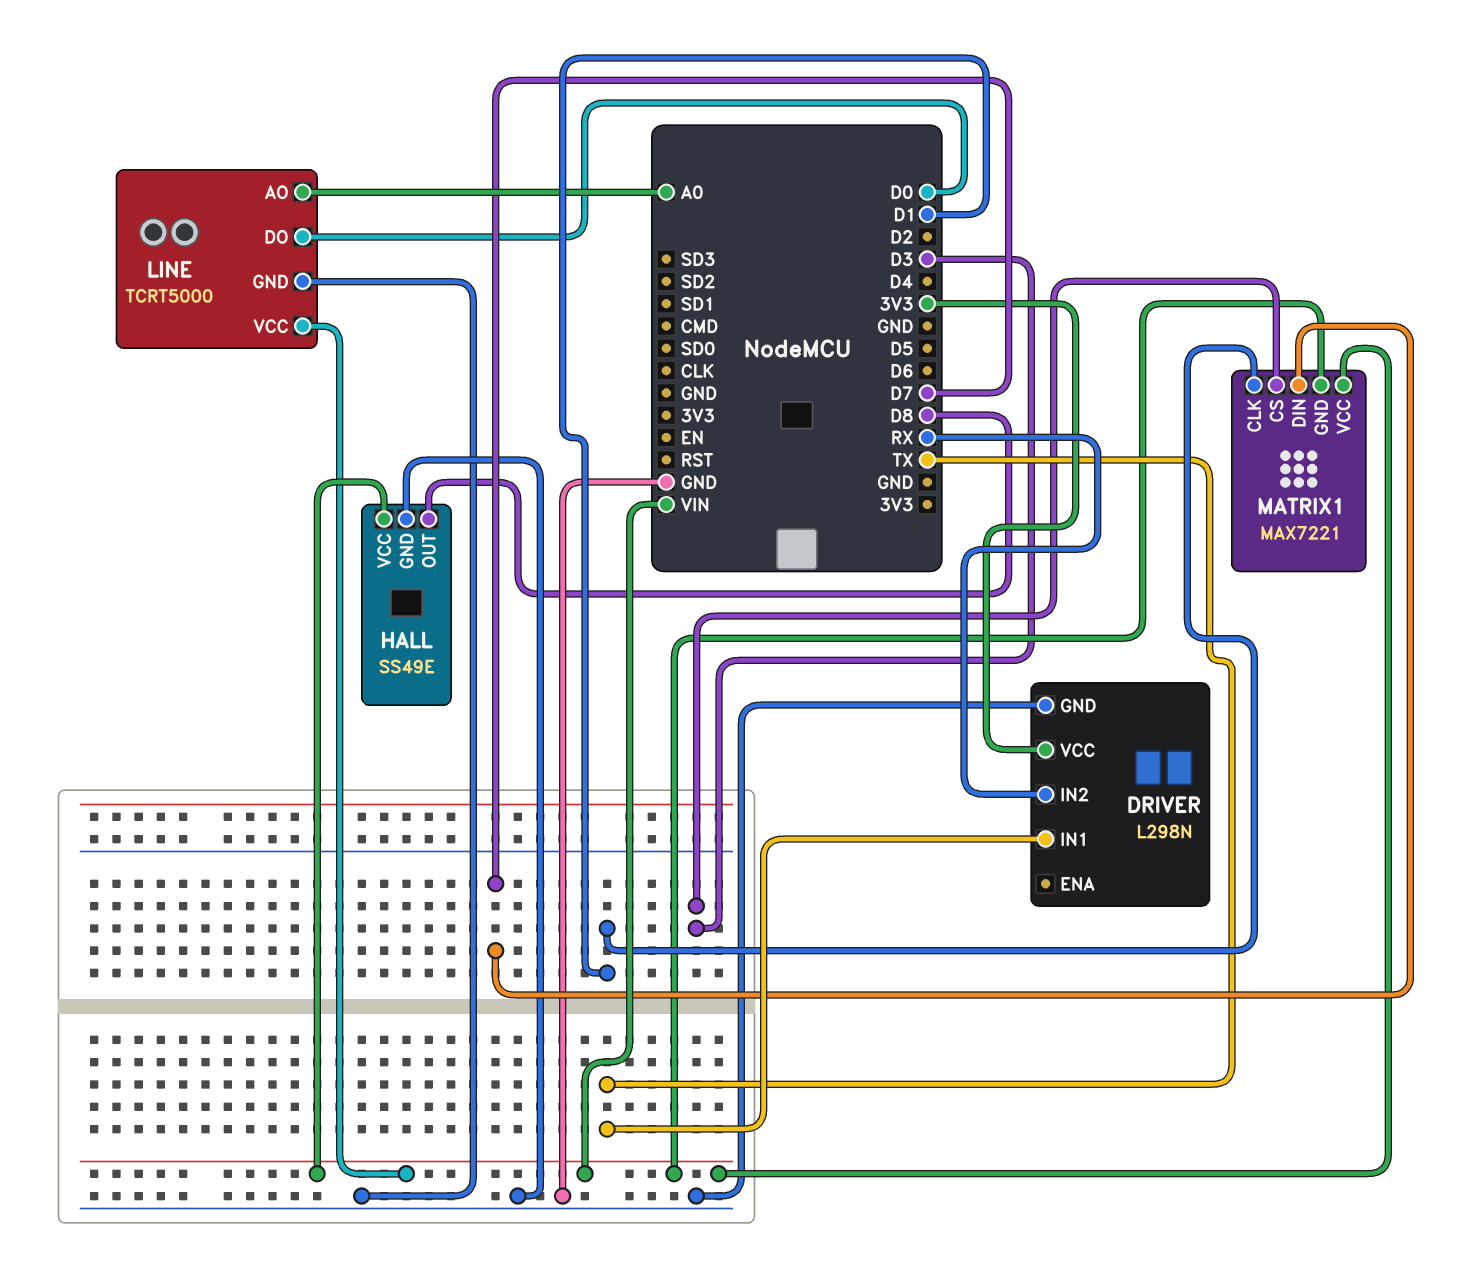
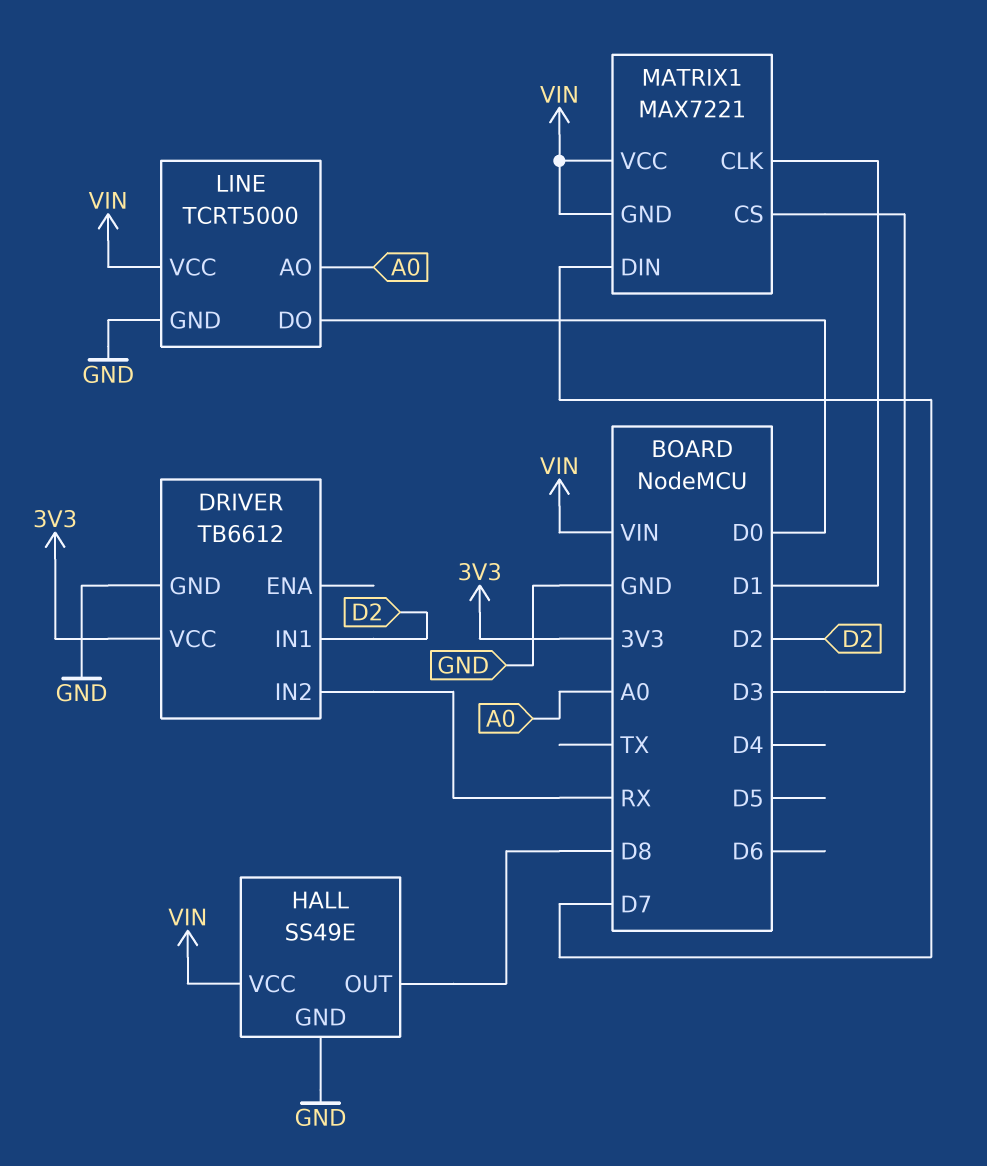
DRIVER: L298N -> TB6612
DRIVER pin IN1: TX -> D2

